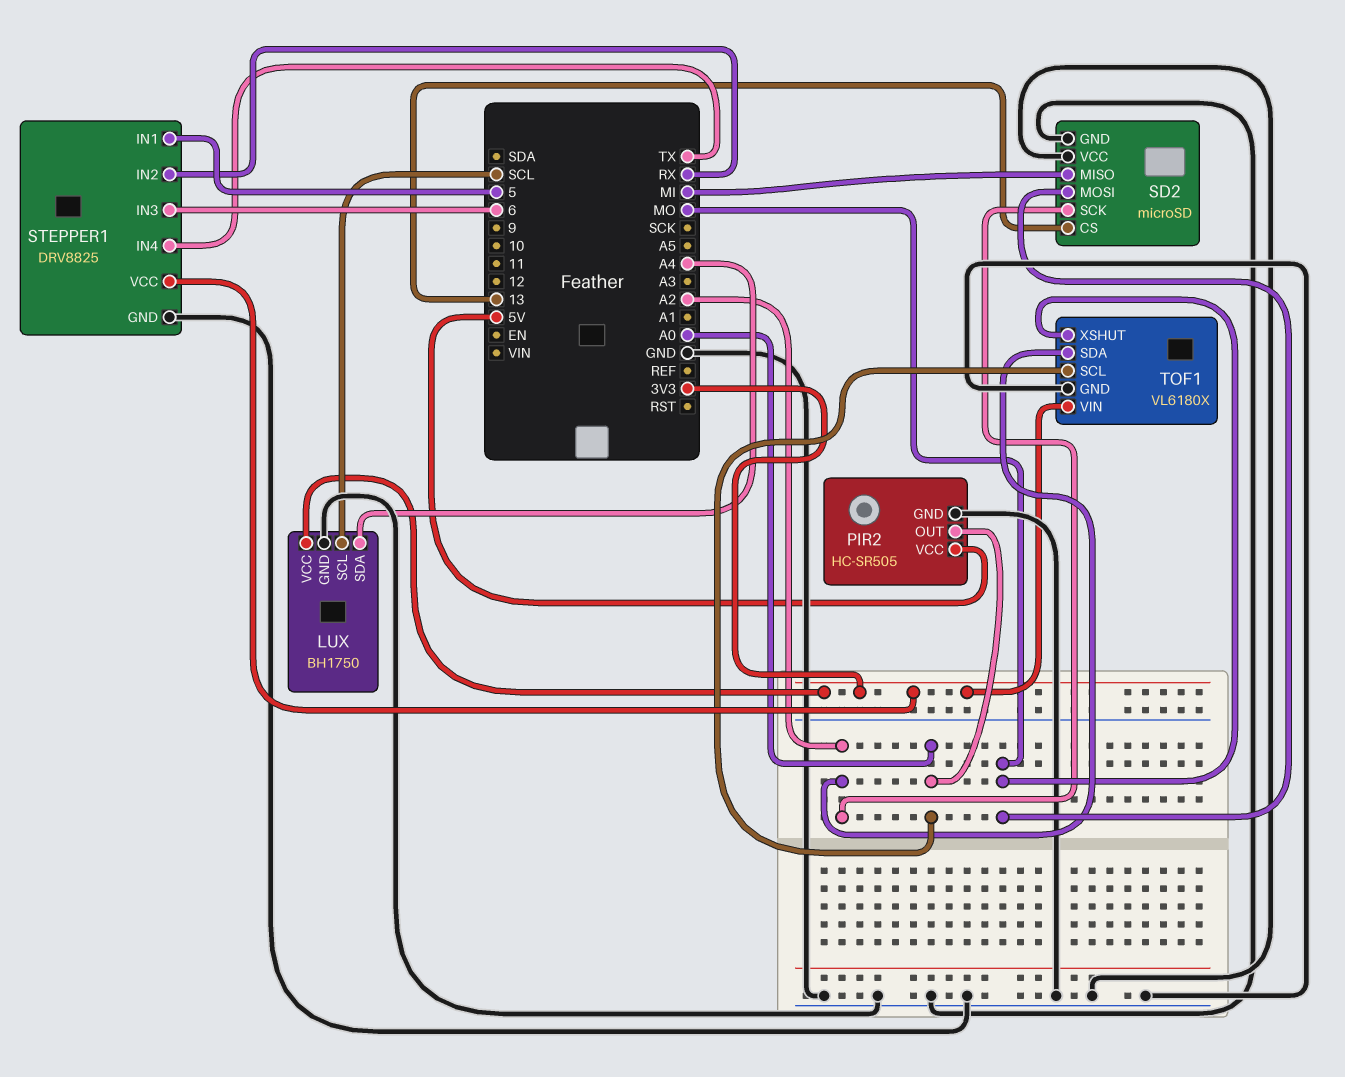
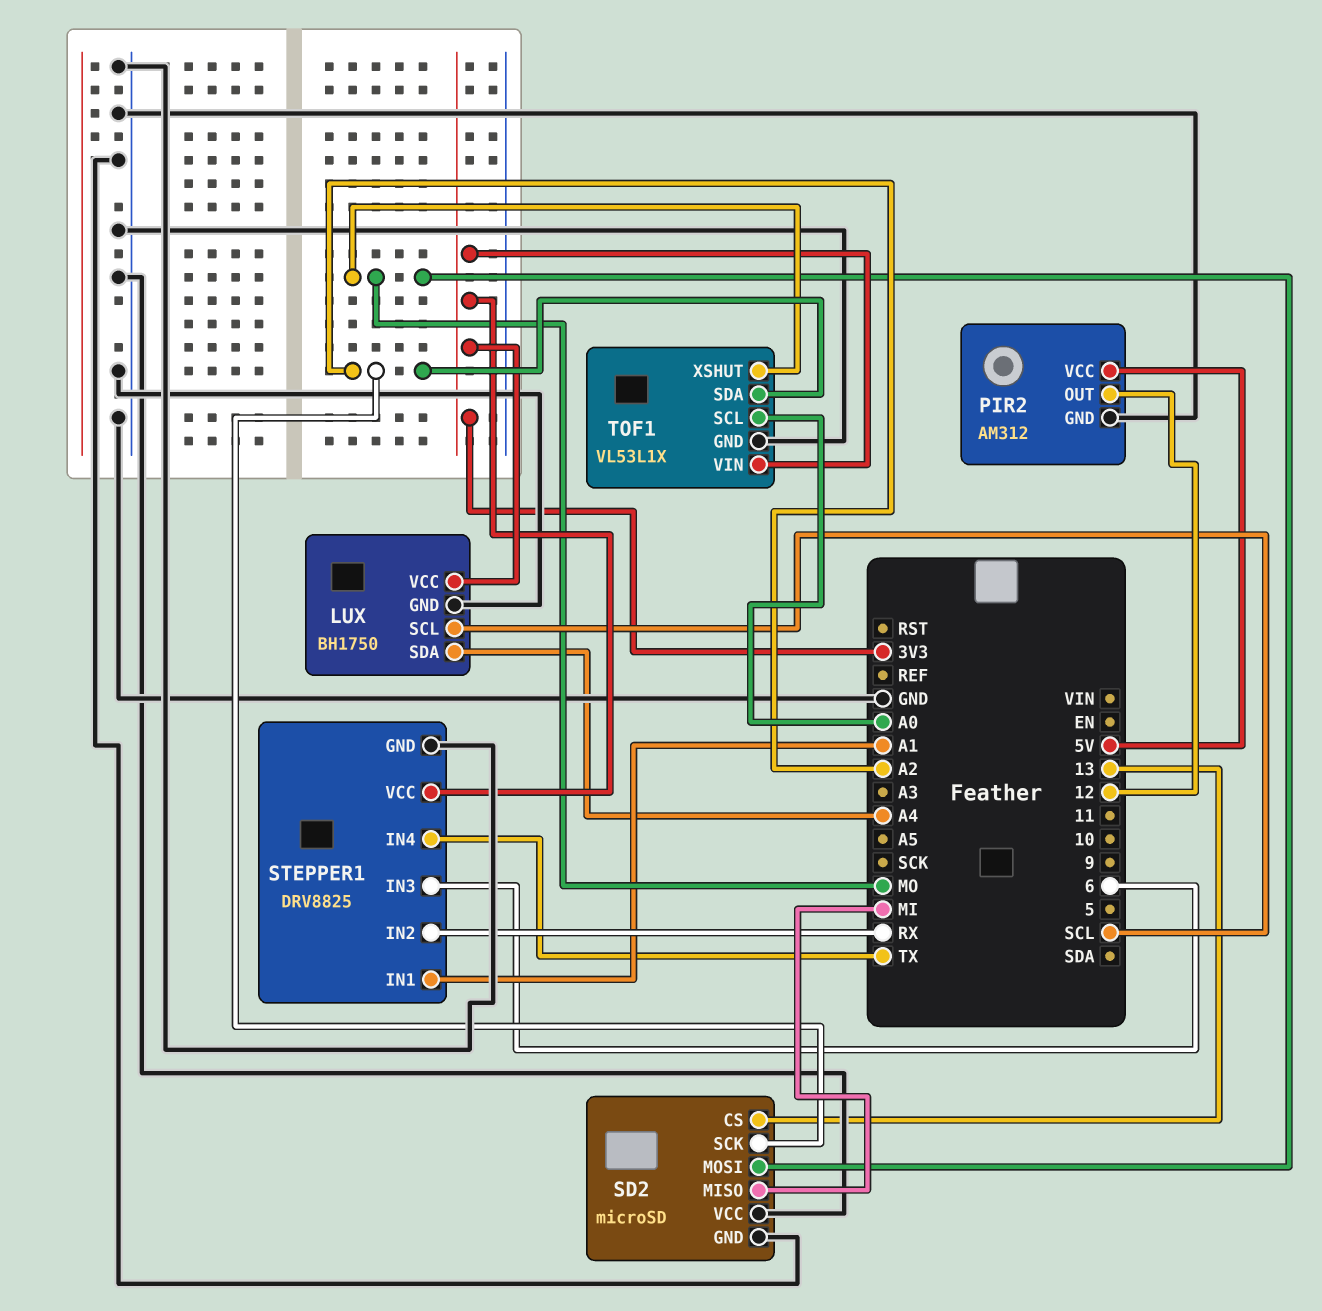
PIR2: HC-SR505 -> AM312
PIR2 pin OUT: A0 -> 12
STEPPER1 pin IN1: 5 -> A1
TOF1: VL6180X -> VL53L1X

